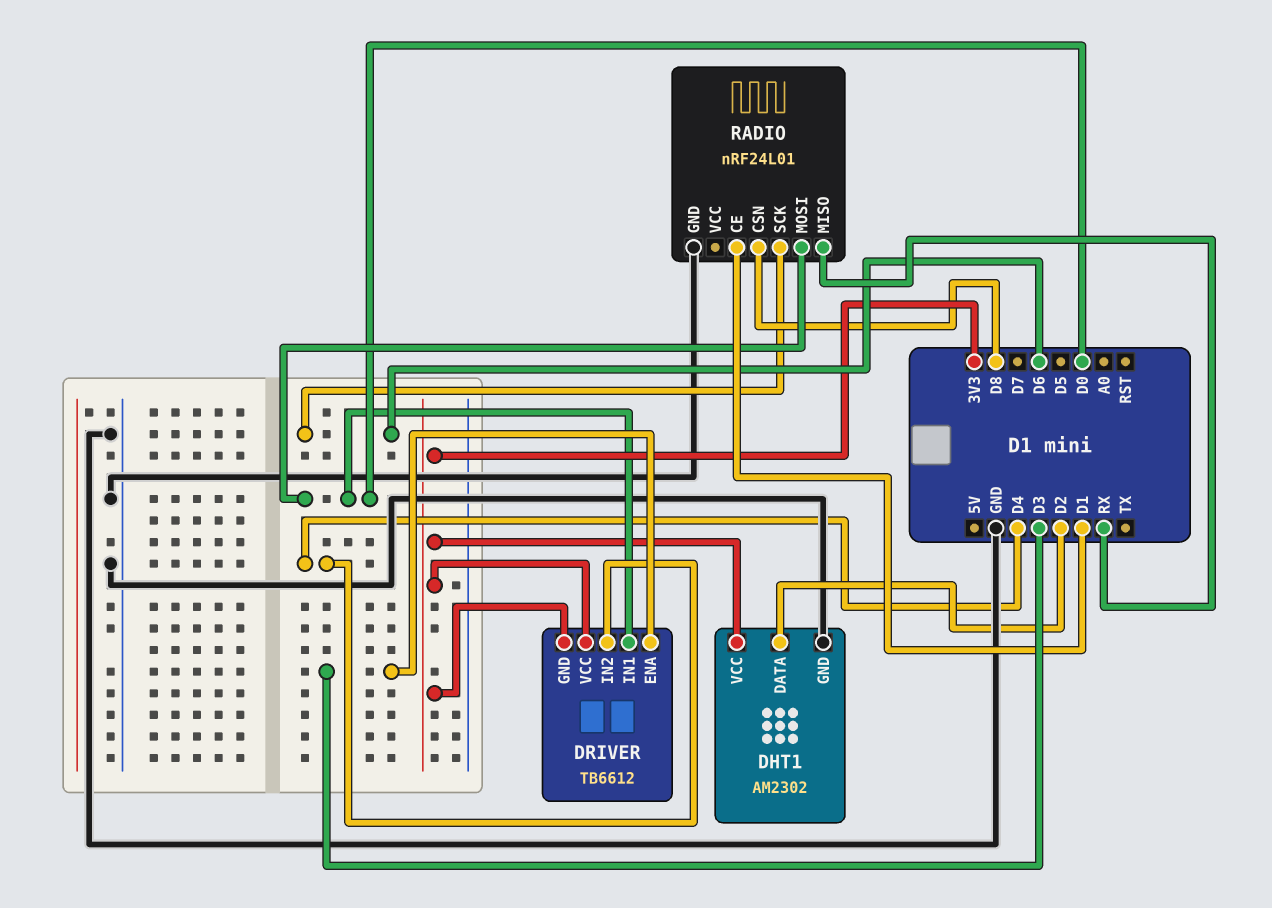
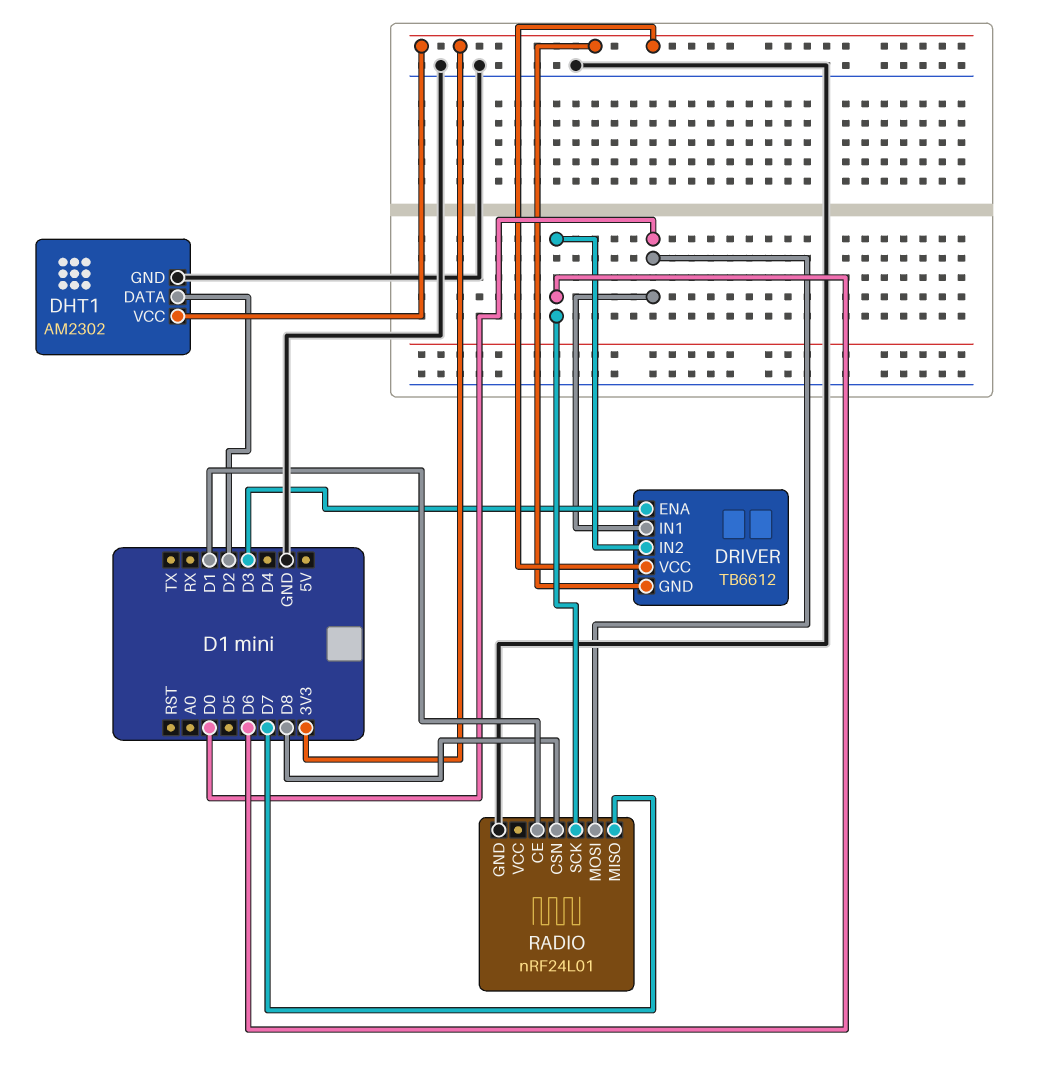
DRIVER pin IN2: D4 -> D6
RADIO pin MISO: RX -> D7

